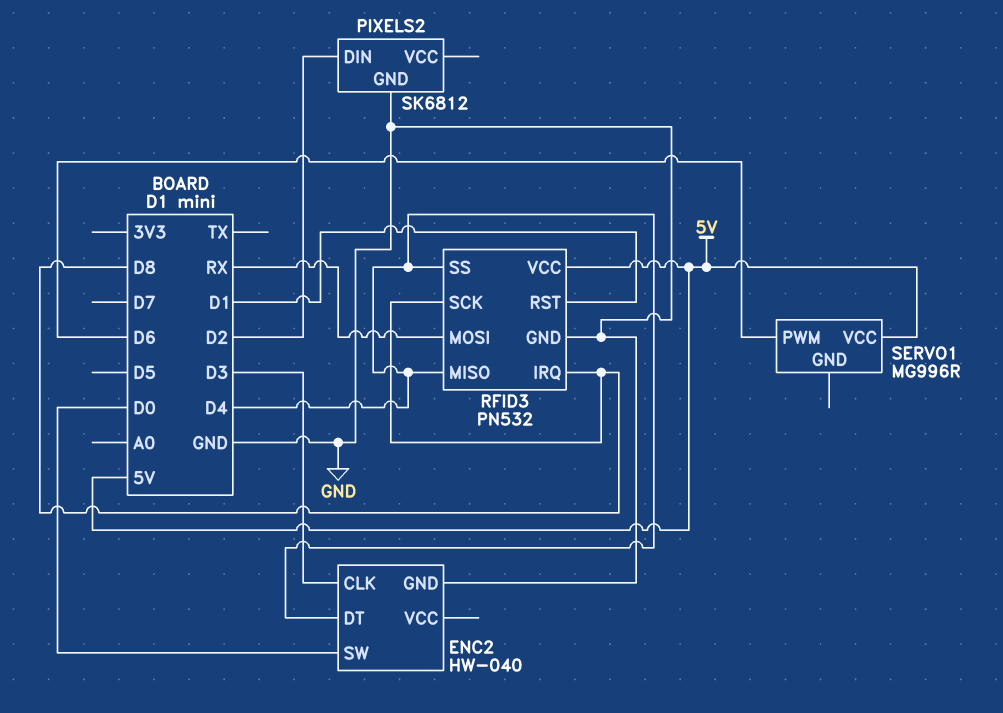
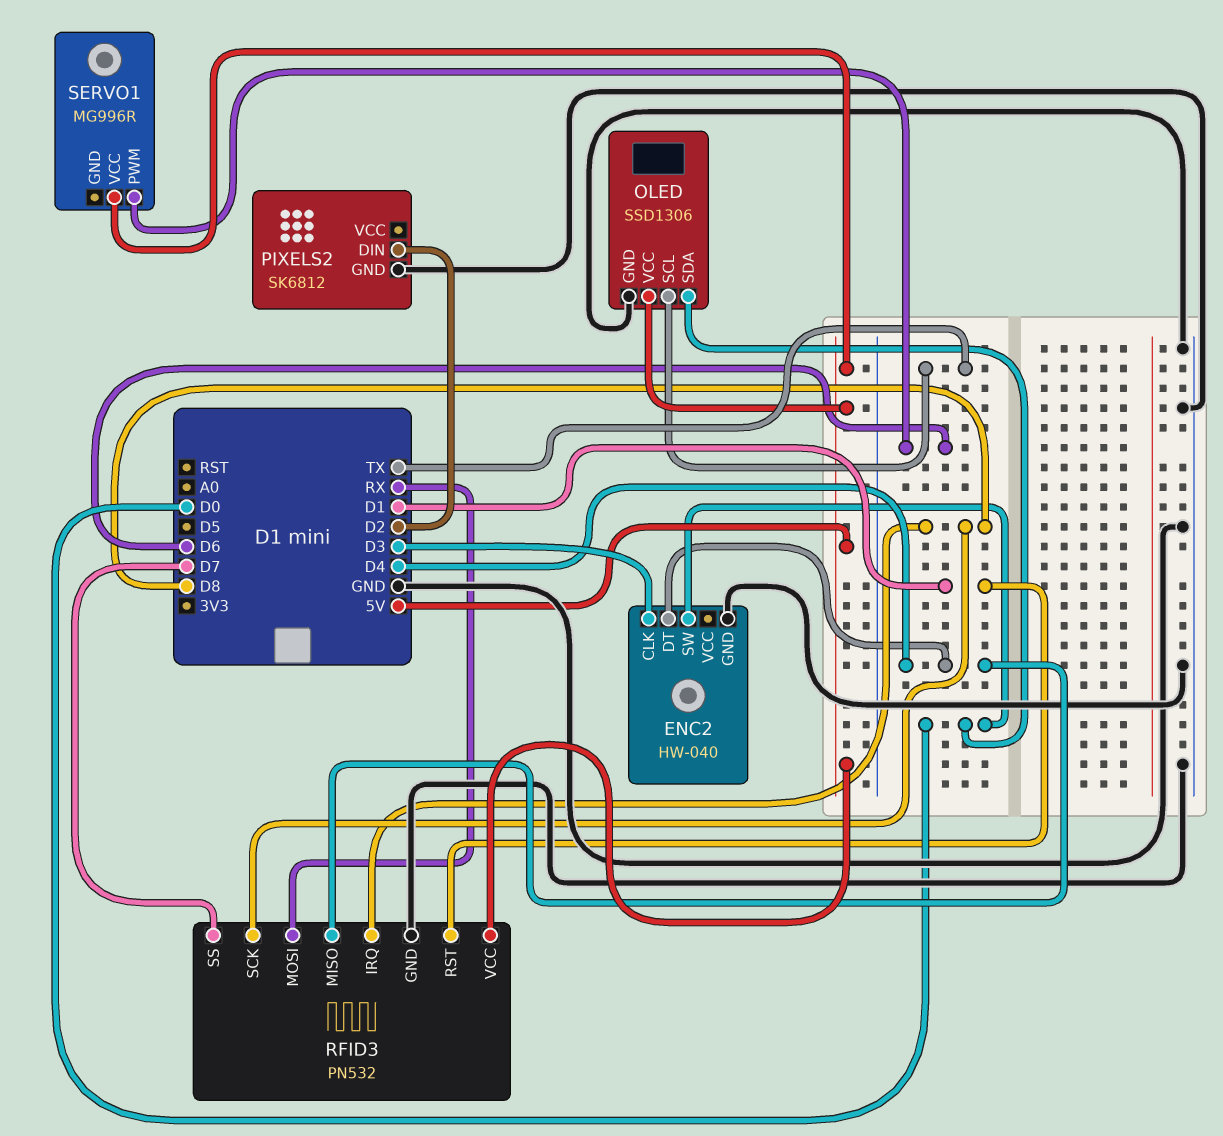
OLED: none -> SSD1306
OLED pin GND: none -> GND
OLED pin SCL: none -> TX
OLED pin SDA: none -> D0
OLED pin VCC: none -> 5V
RFID3 pin SS: D4 -> D7

